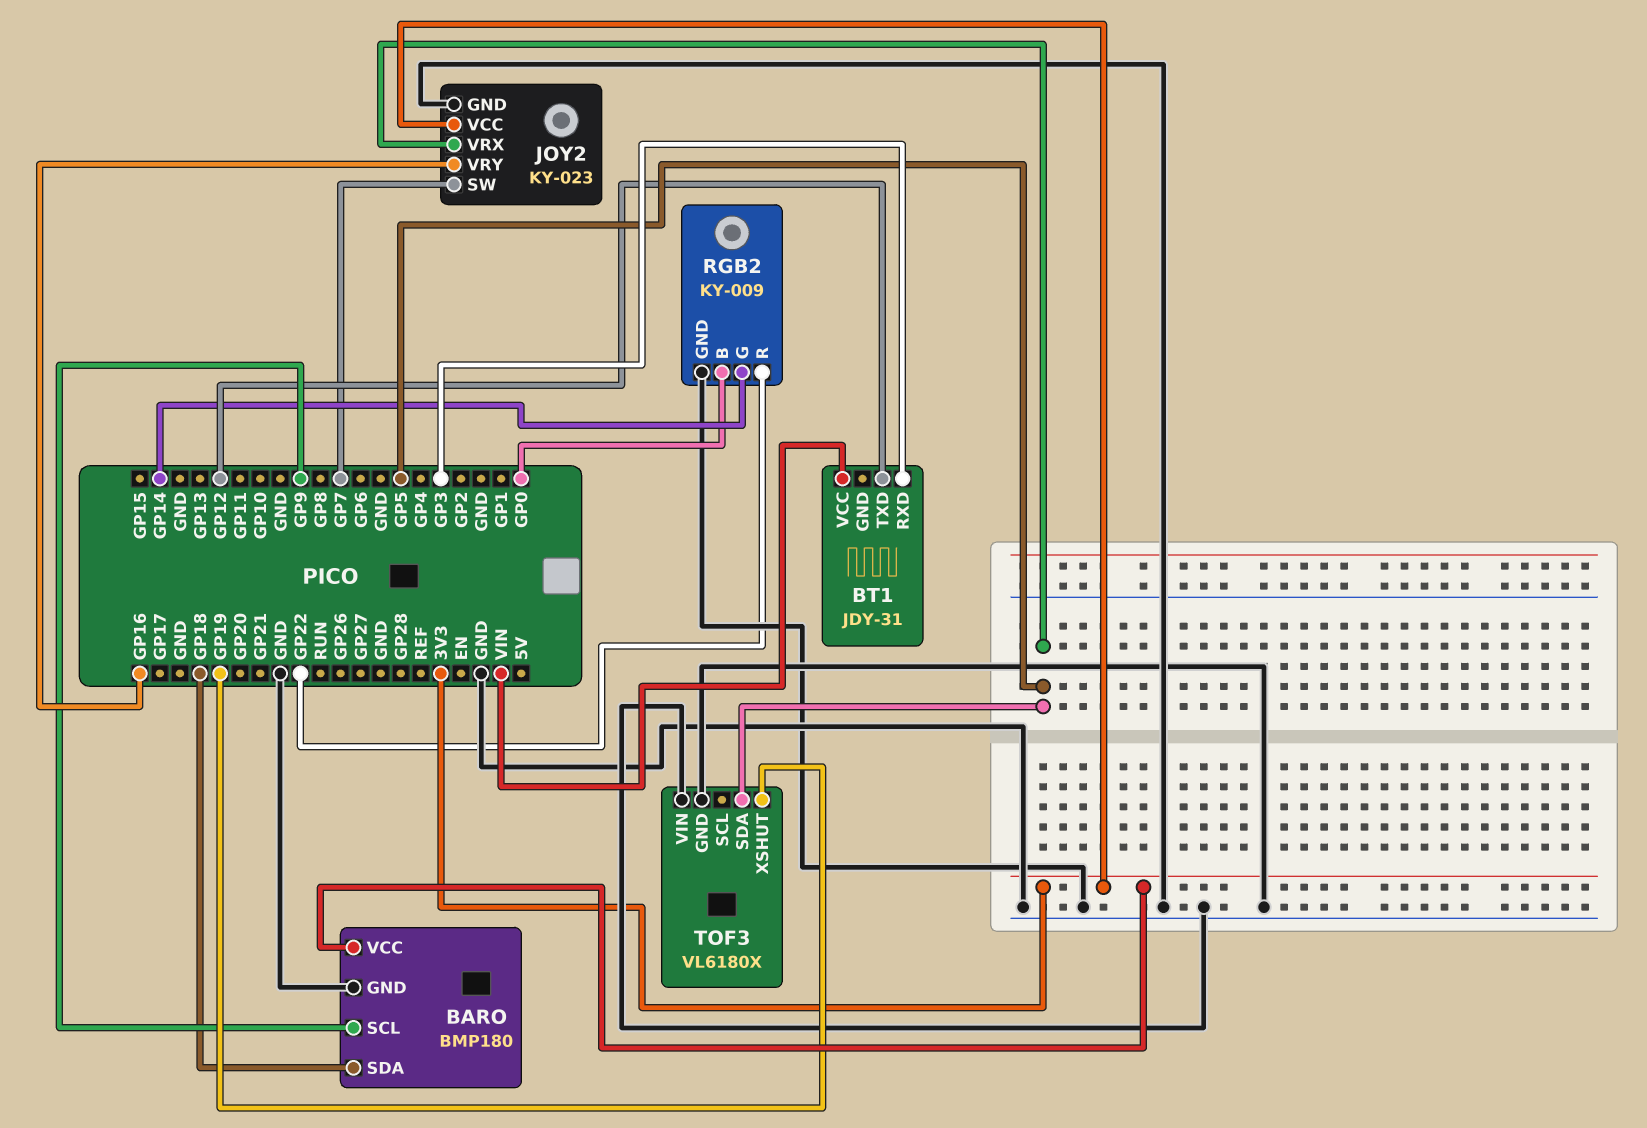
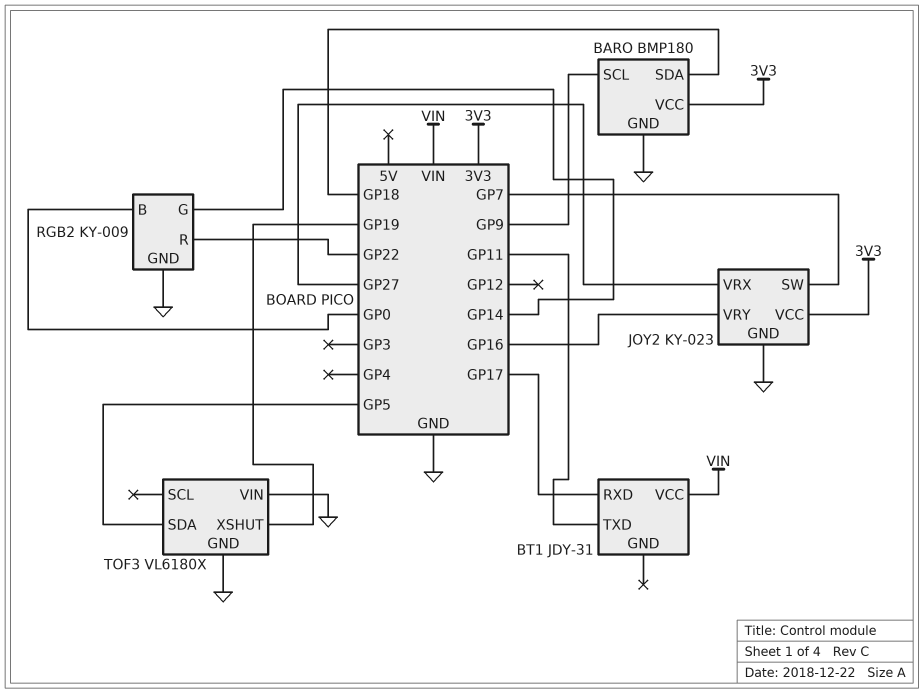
BT1 pin RXD: GP3 -> GP17
BT1 pin TXD: GP12 -> GP11
JOY2 pin VRX: GP5 -> GP27

